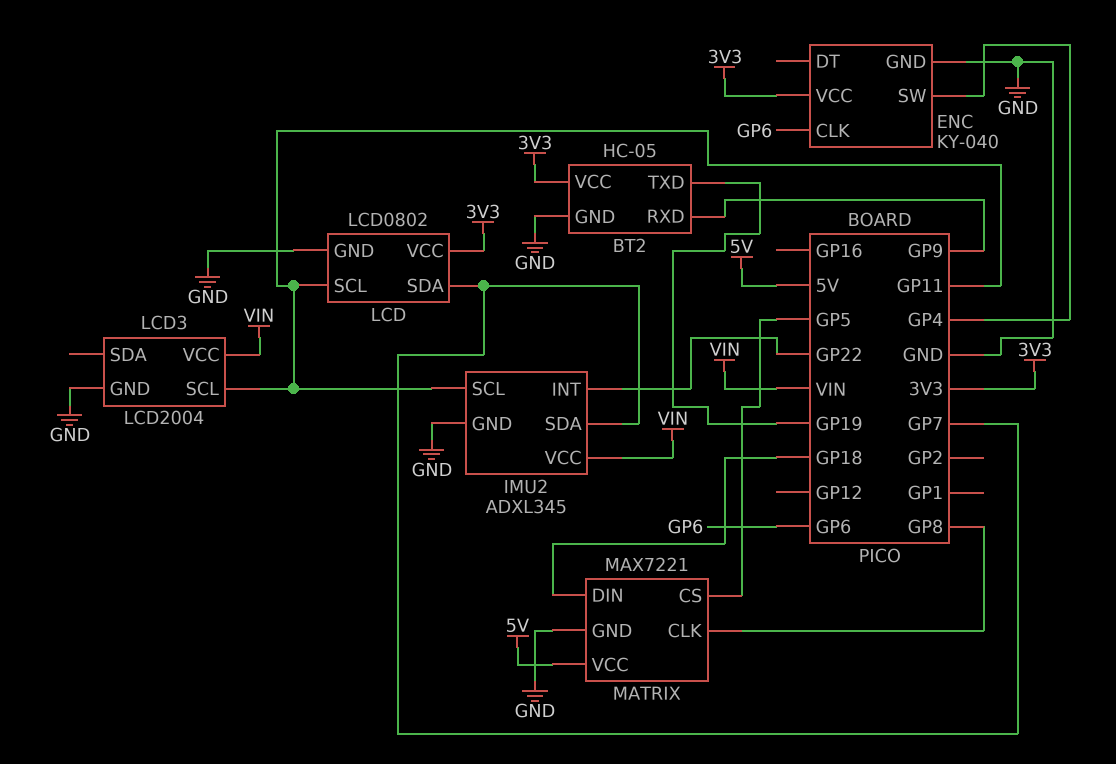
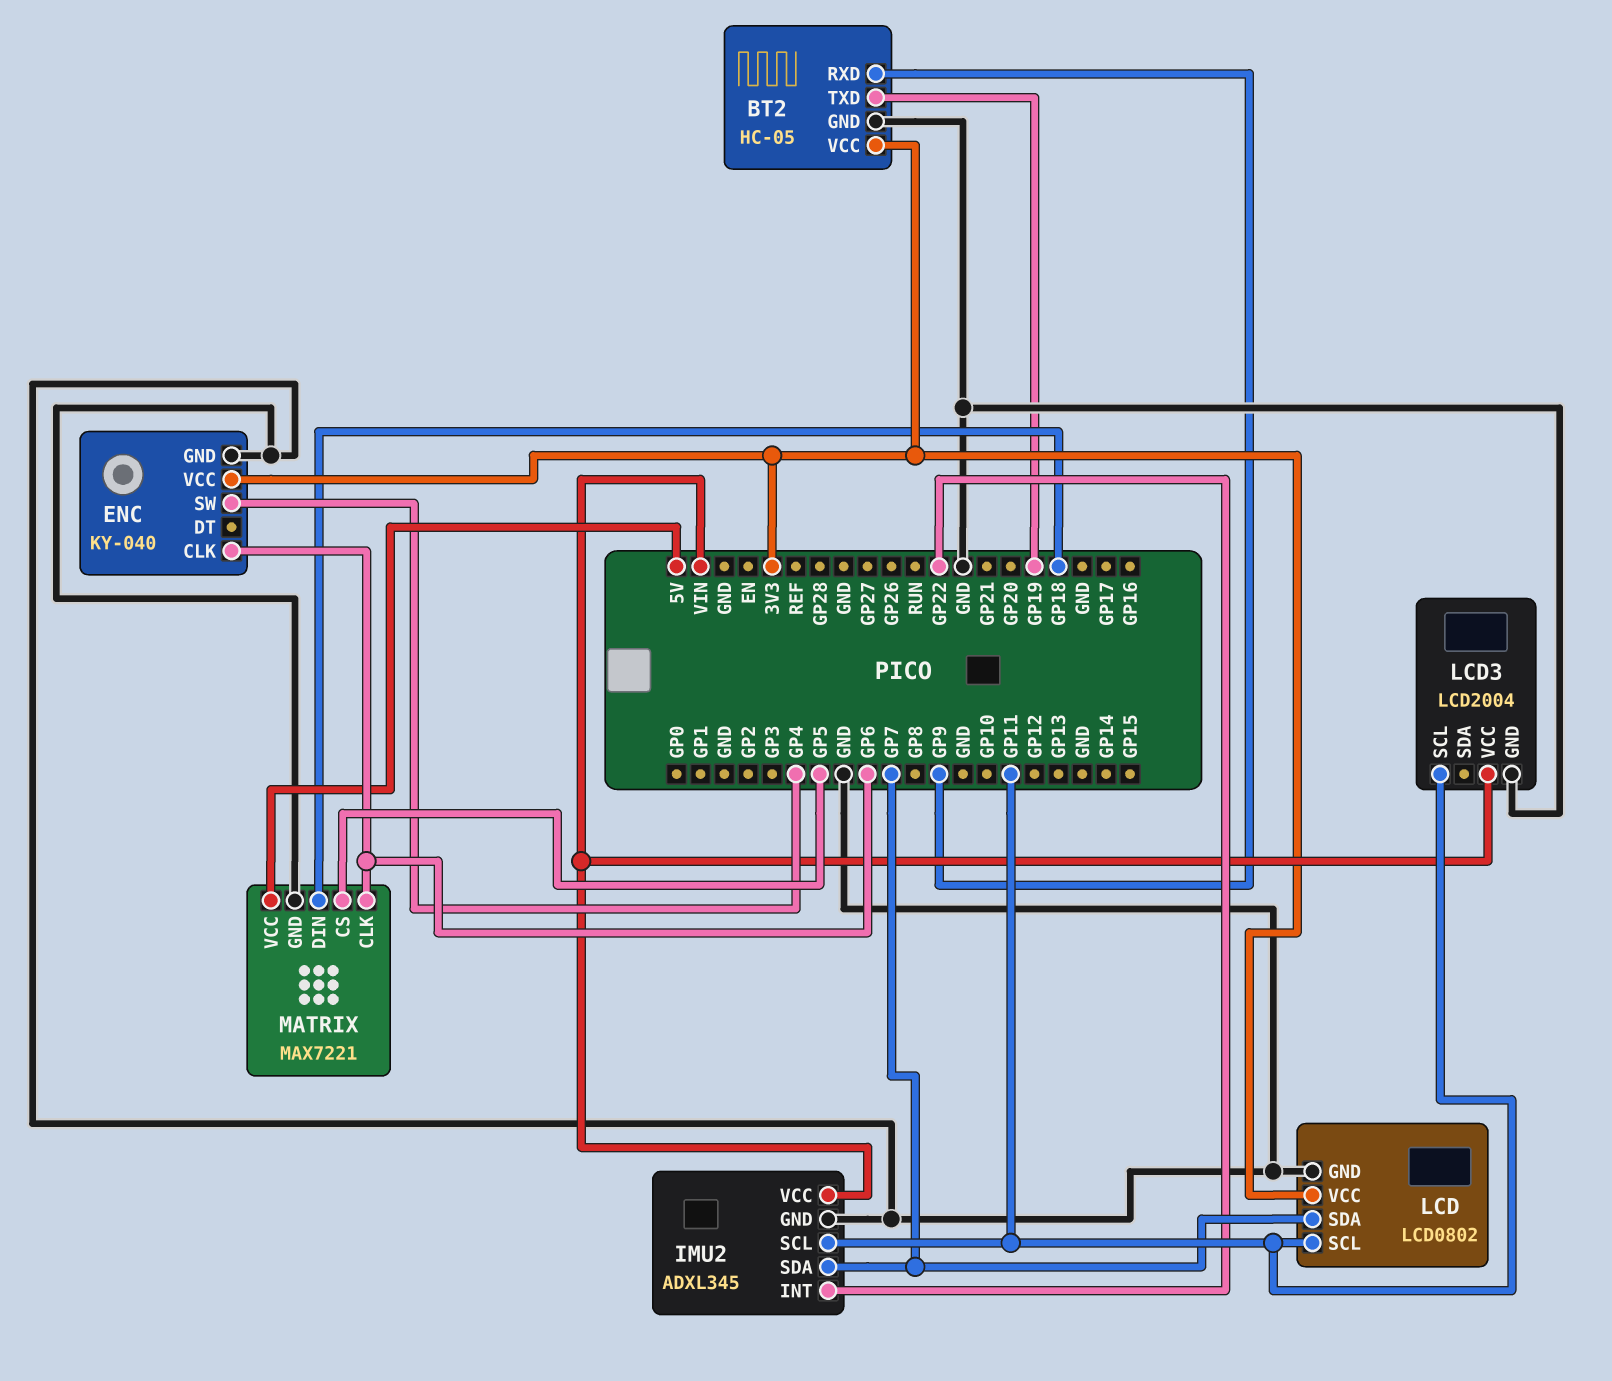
MATRIX pin CLK: GP8 -> GP6

